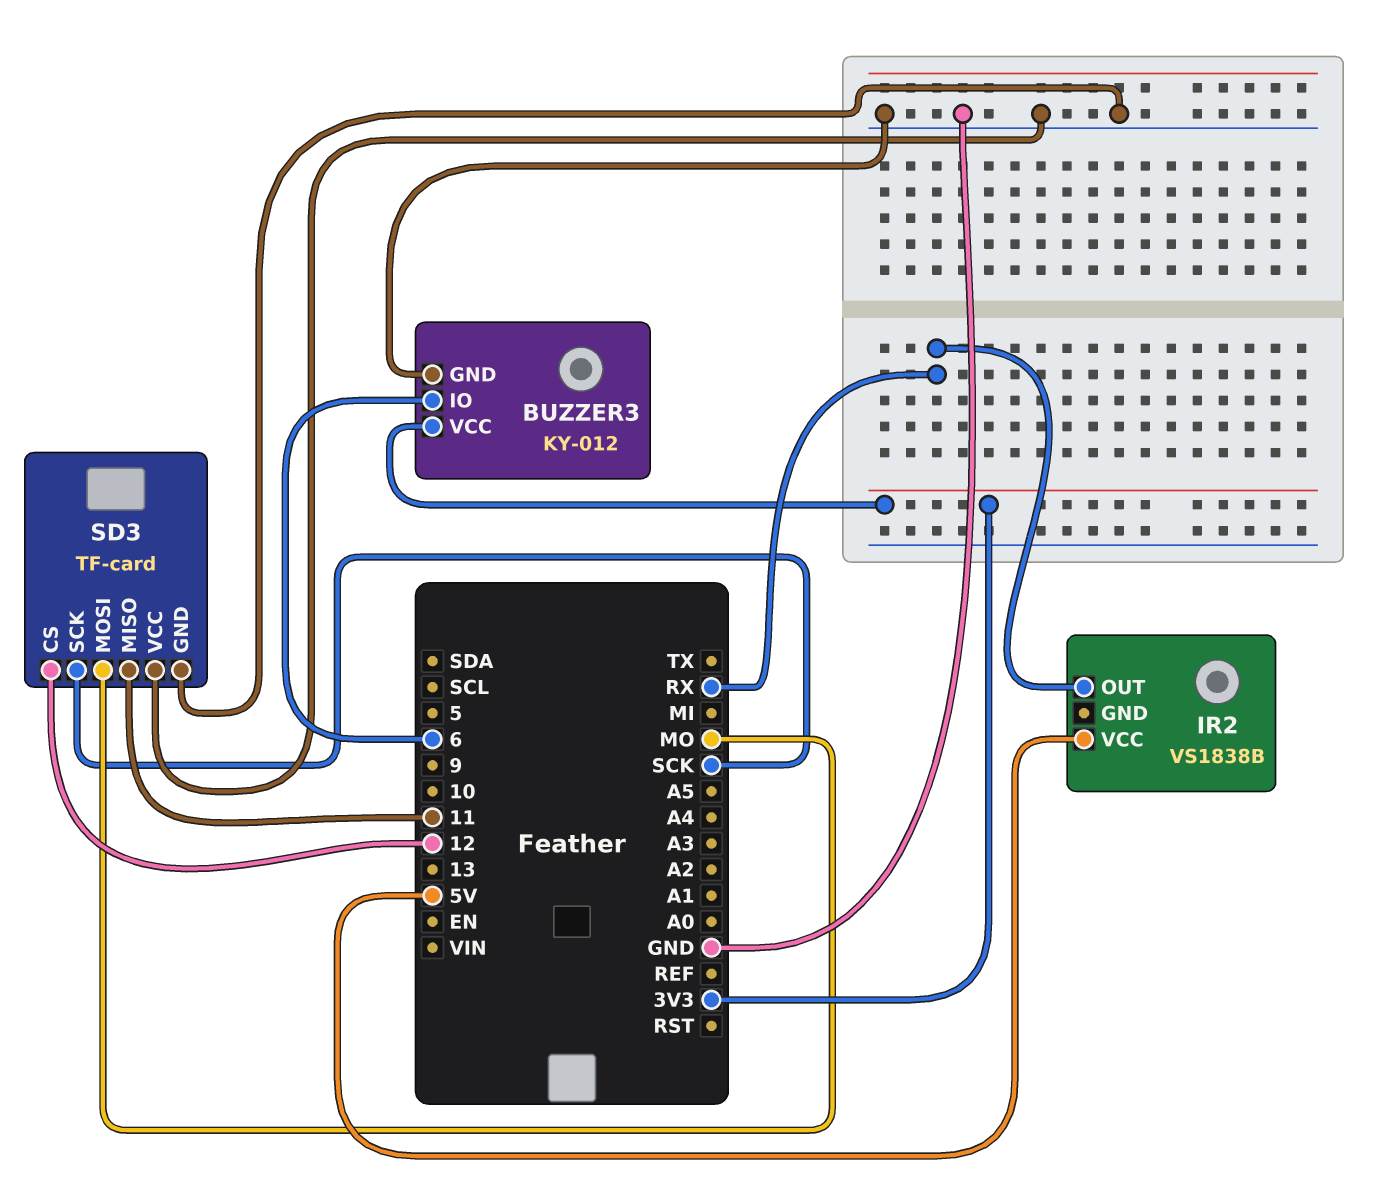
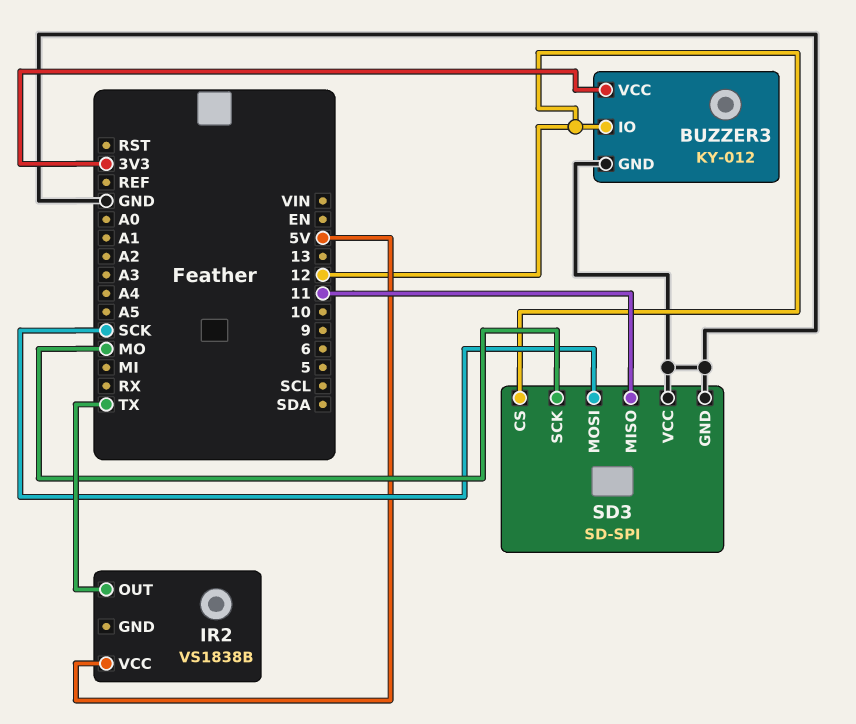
BUZZER3 pin IO: 6 -> 12
IR2 pin OUT: RX -> TX
SD3: TF-card -> SD-SPI
SD3 pin MOSI: MO -> SCK
SD3 pin SCK: SCK -> MO

